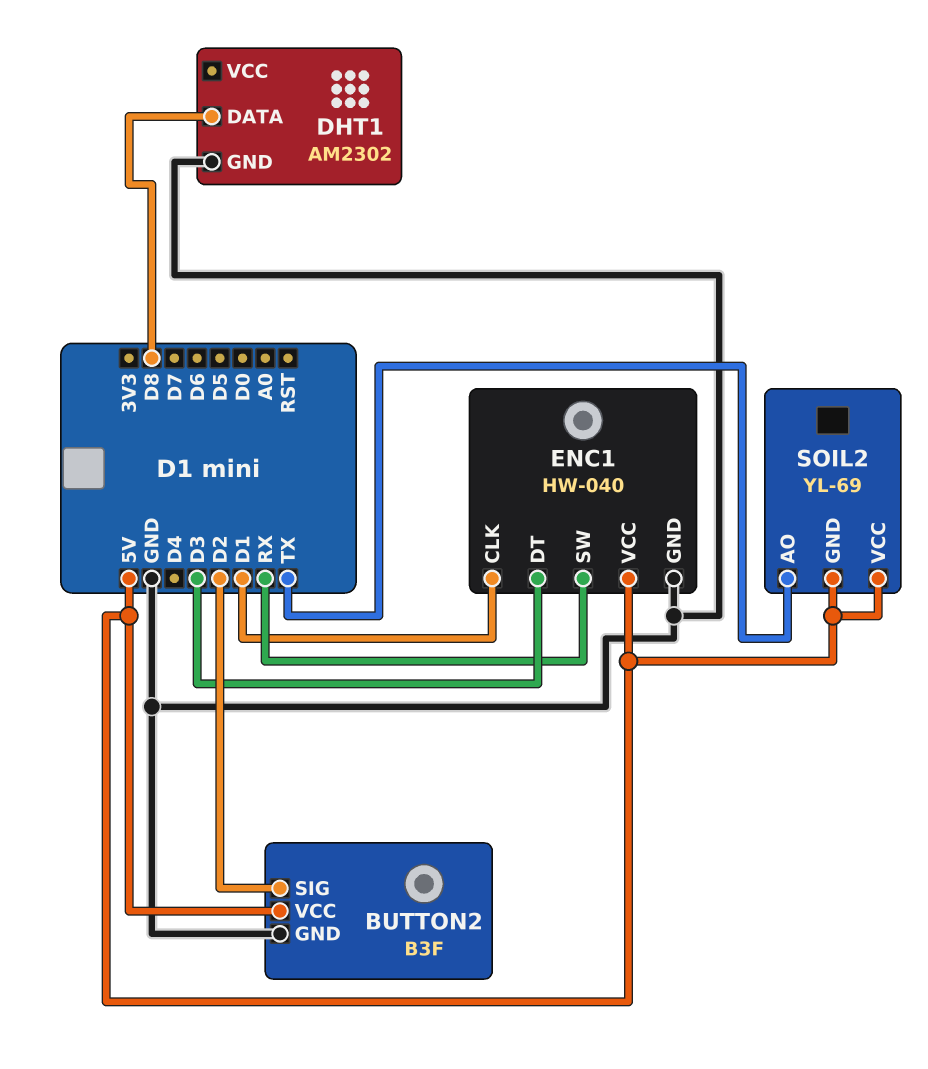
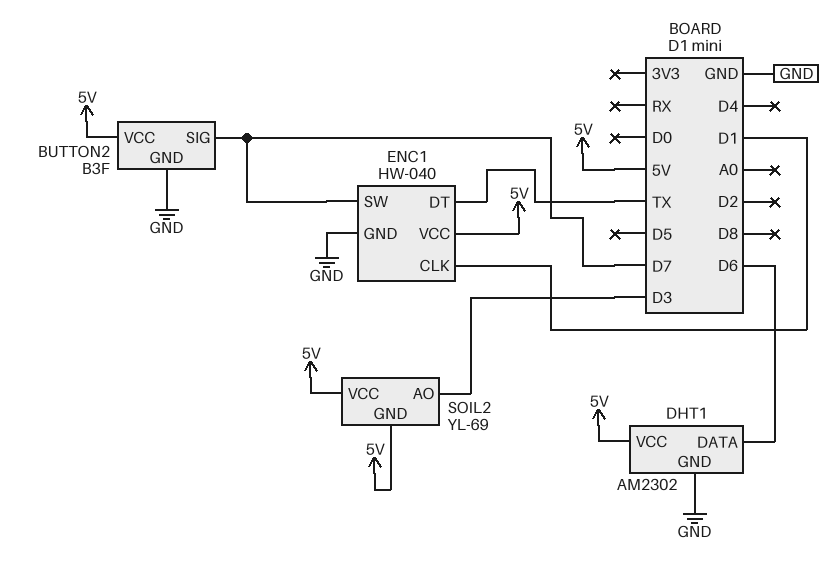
BUTTON2 pin SIG: D2 -> D7
DHT1 pin DATA: D8 -> D6
DHT1 pin VCC: none -> 5V
ENC1 pin DT: D3 -> TX
ENC1 pin SW: RX -> D7
SOIL2 pin AO: TX -> D3

